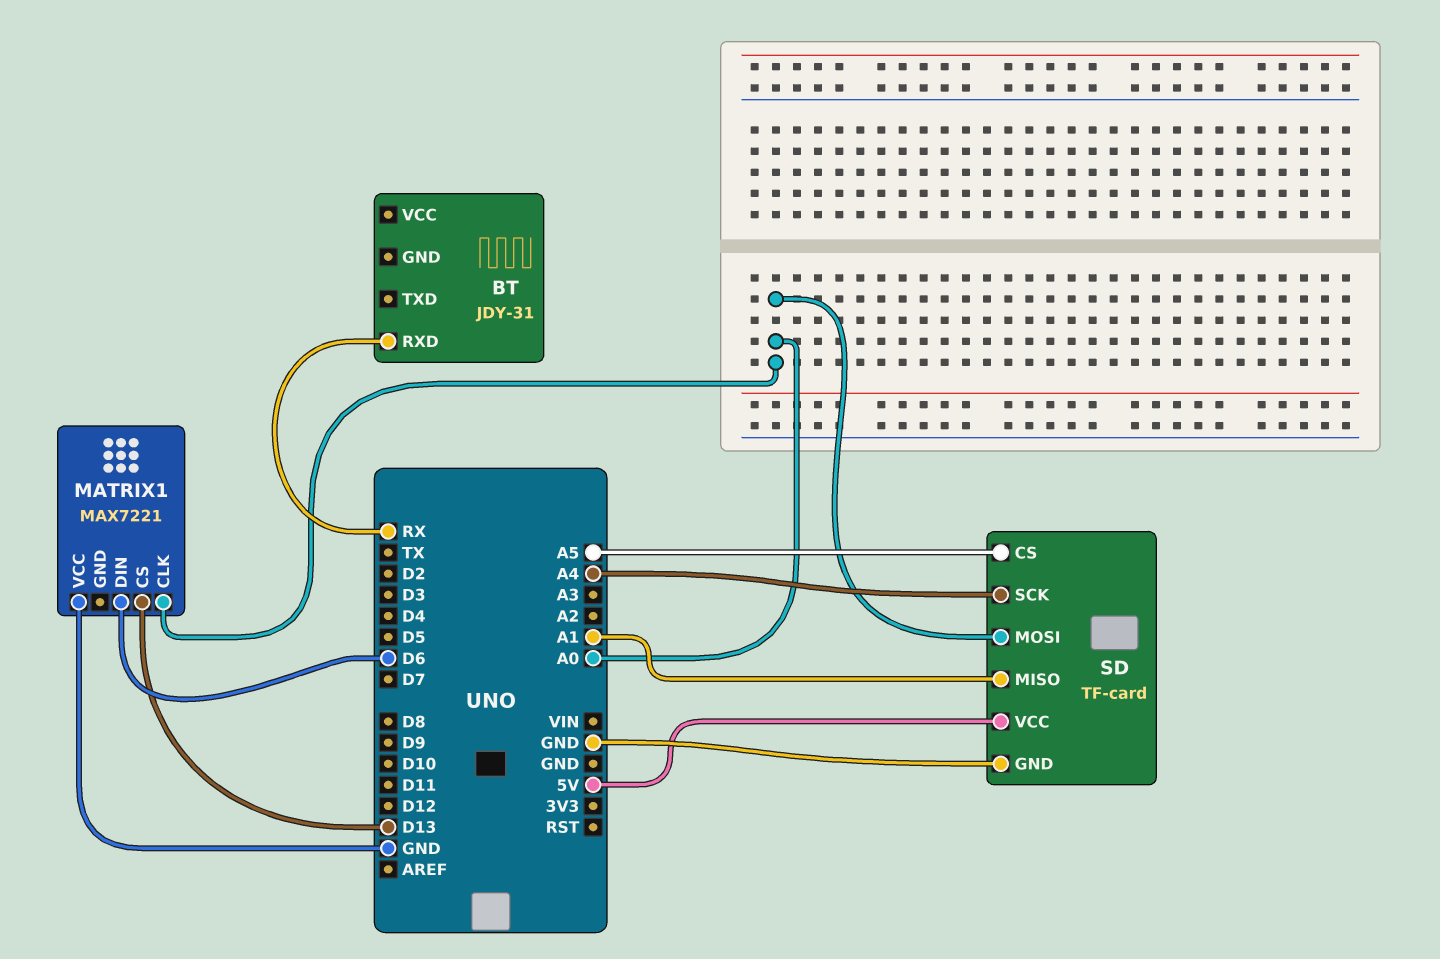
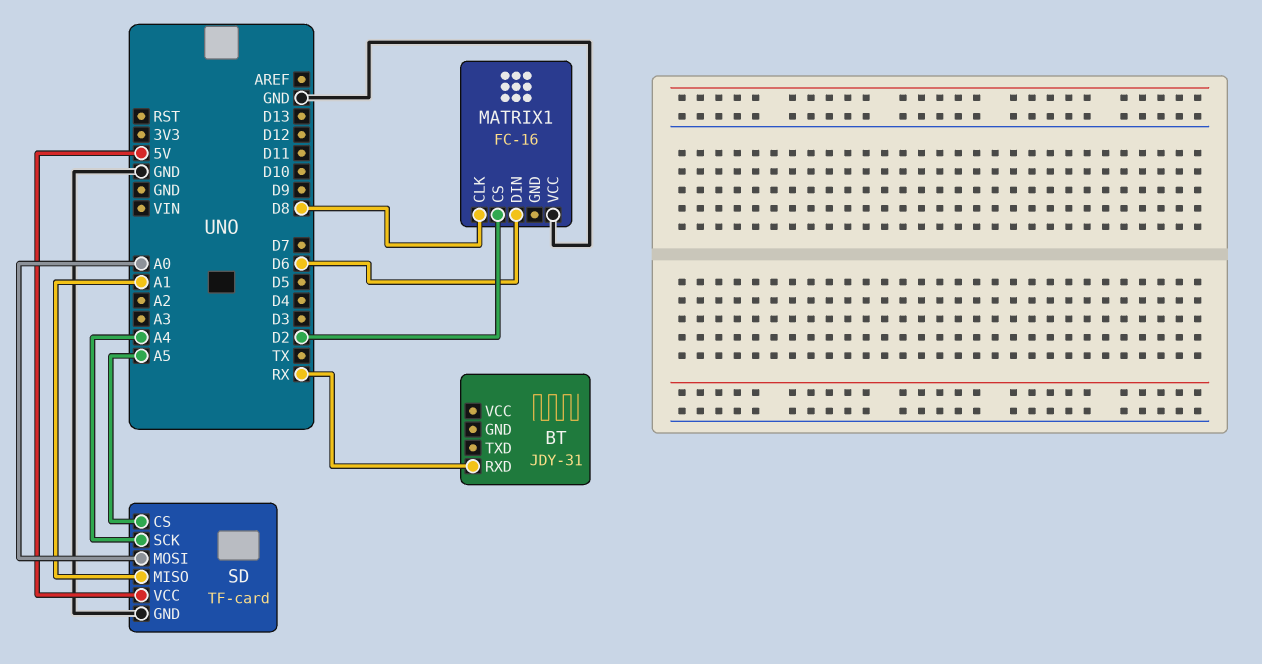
MATRIX1: MAX7221 -> FC-16
MATRIX1 pin CLK: A0 -> D8
MATRIX1 pin CS: D13 -> D2

